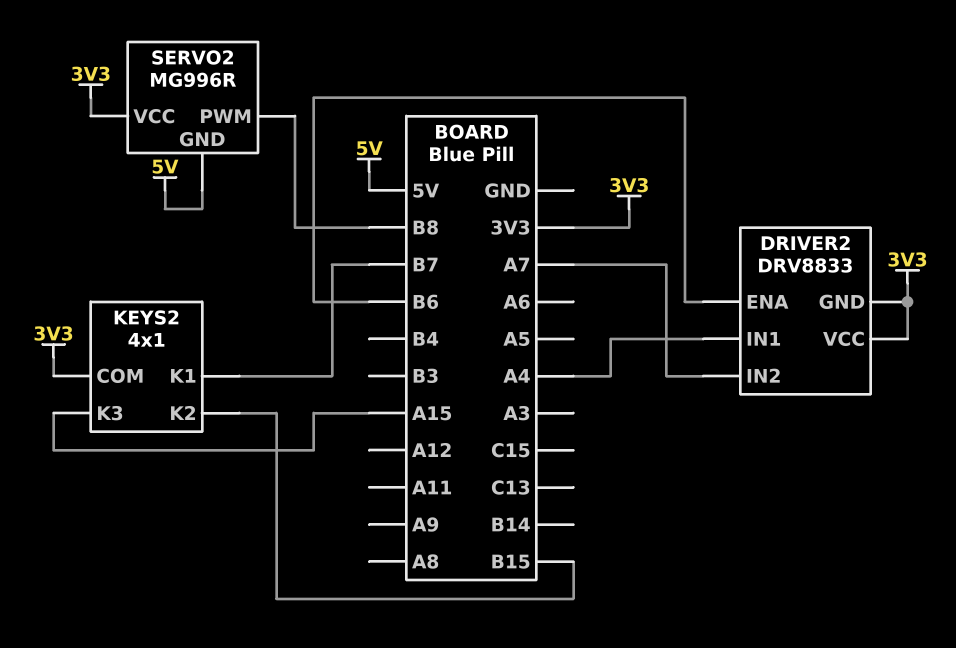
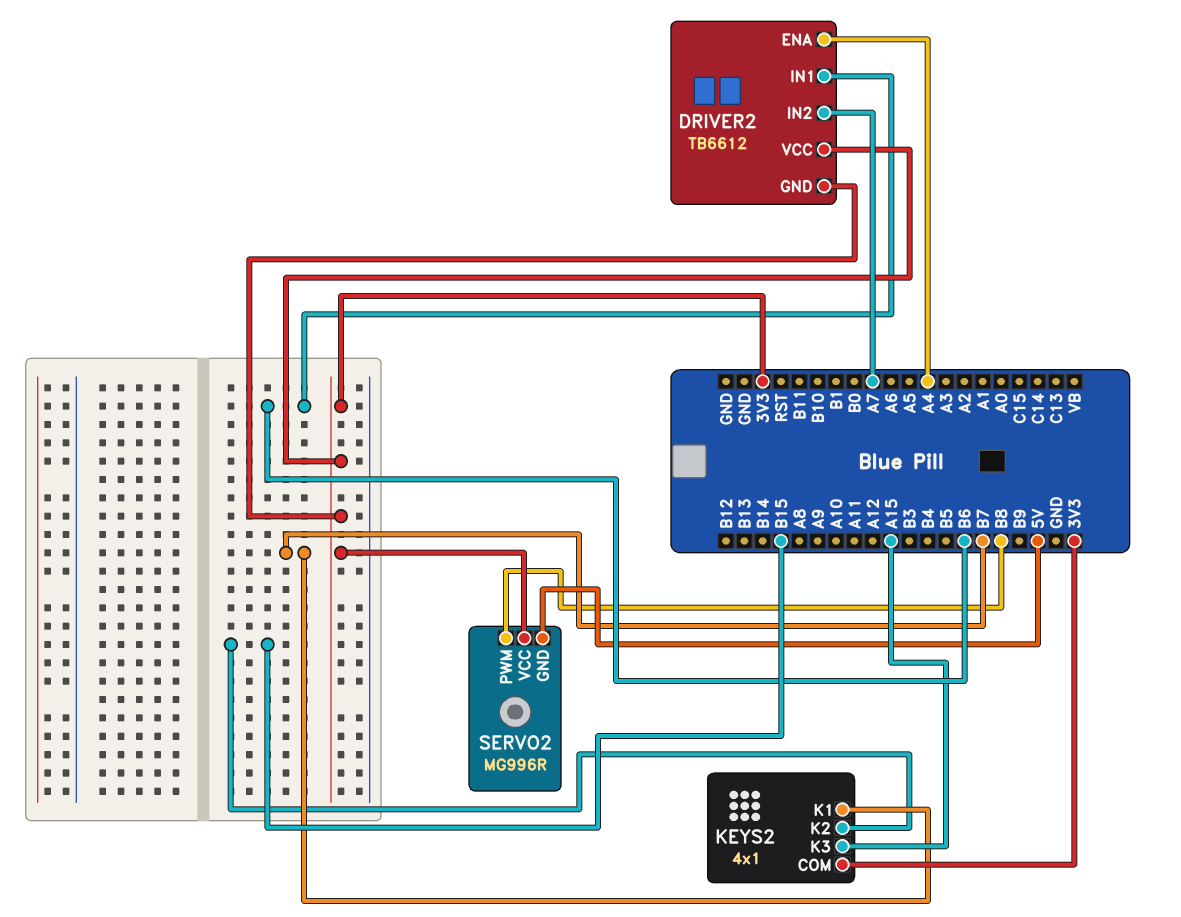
DRIVER2: DRV8833 -> TB6612
DRIVER2 pin ENA: B6 -> A4
DRIVER2 pin IN1: A4 -> B6

